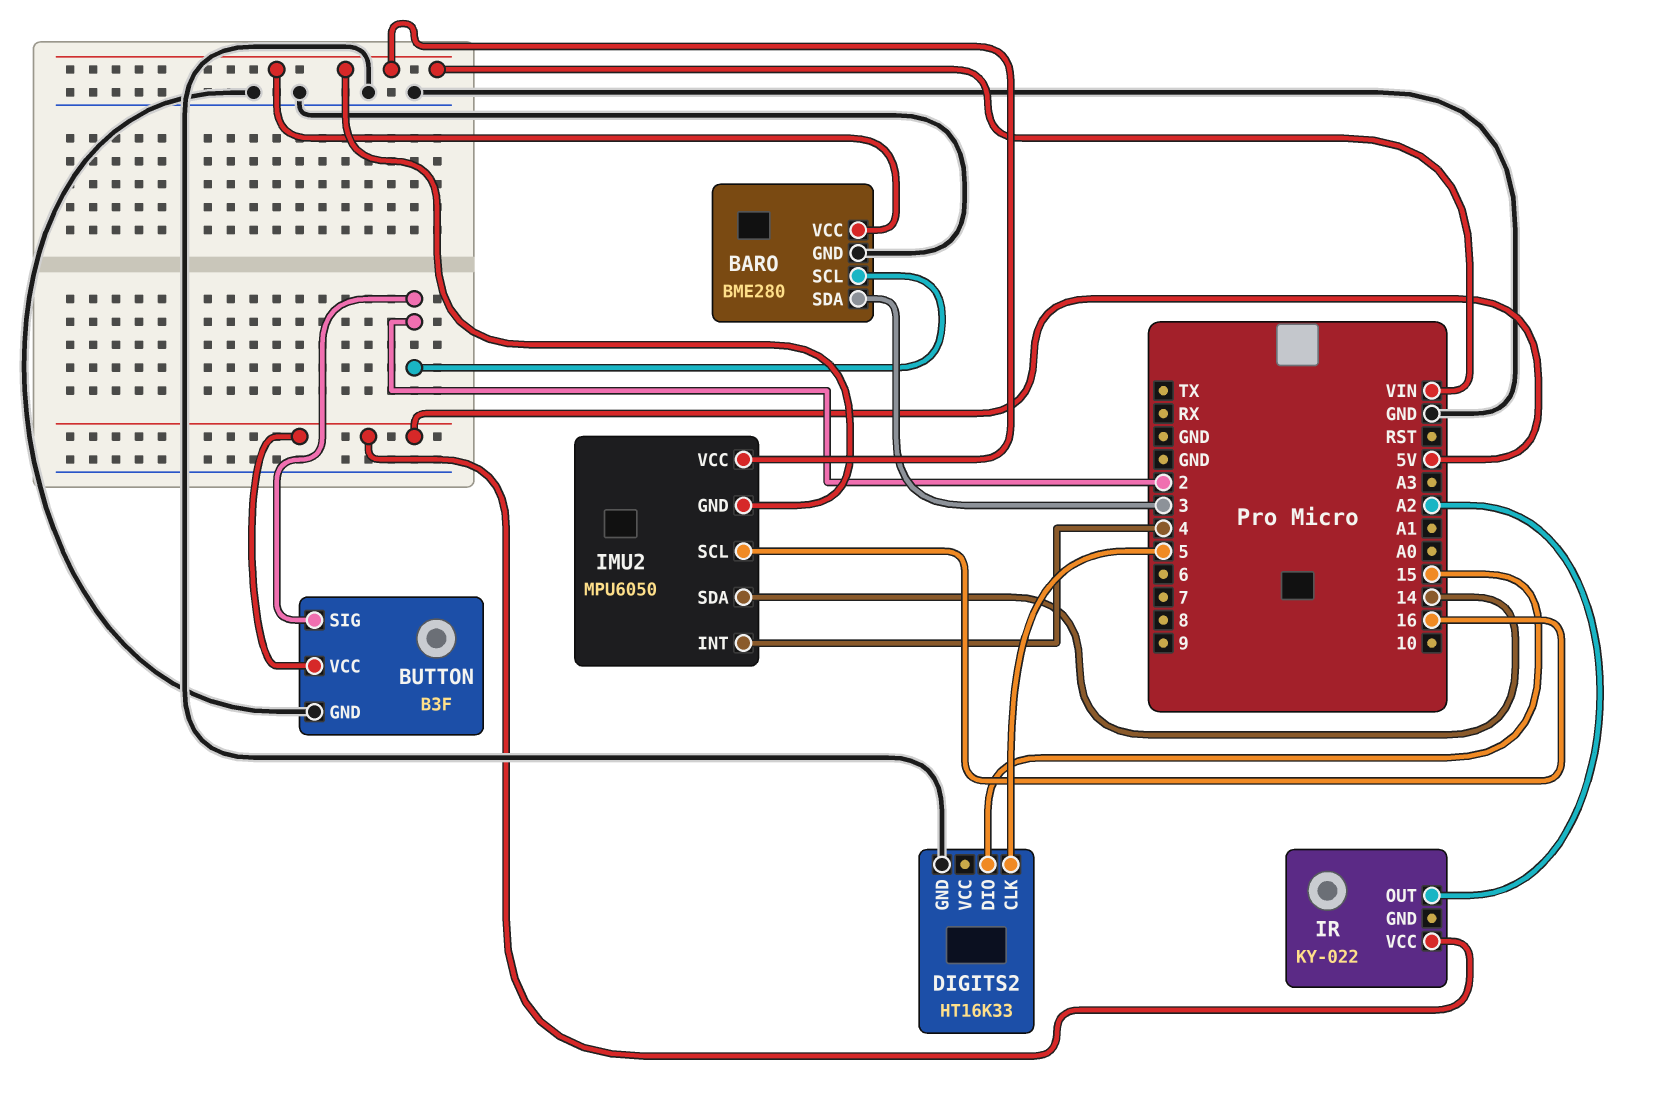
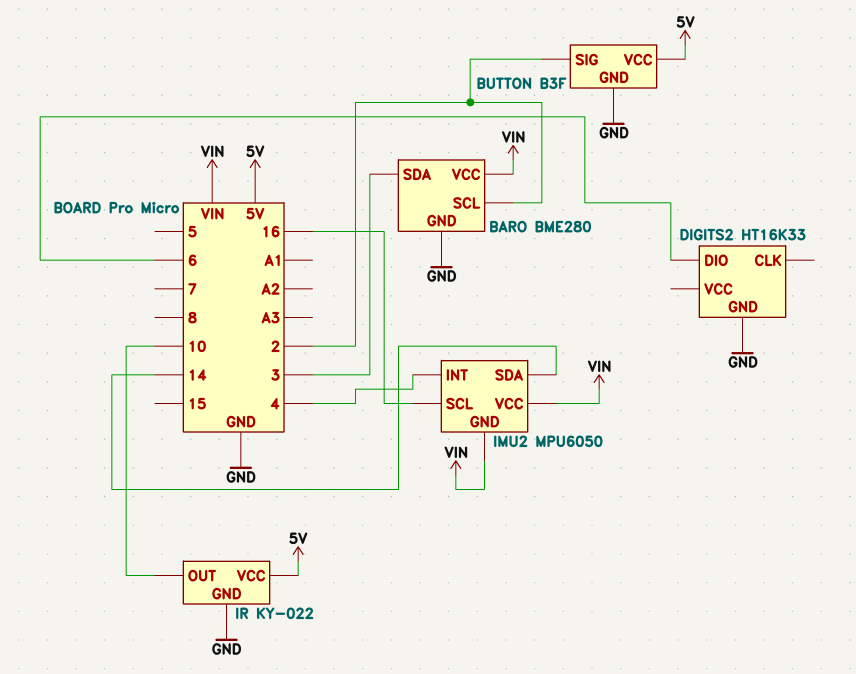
DIGITS2 pin CLK: 5 -> none
DIGITS2 pin DIO: 15 -> 6
IR pin GND: none -> GND
IR pin OUT: A2 -> 10

